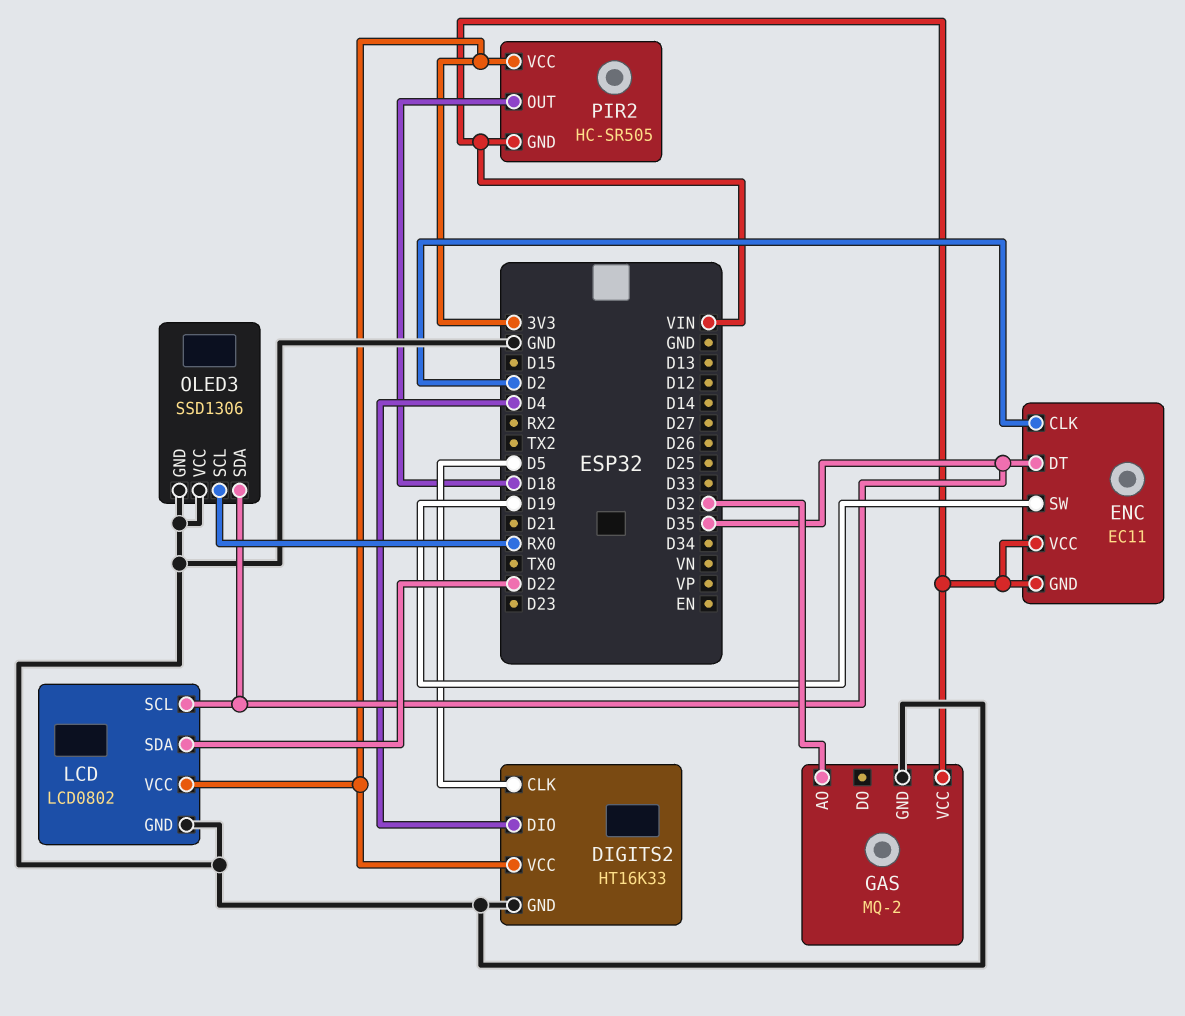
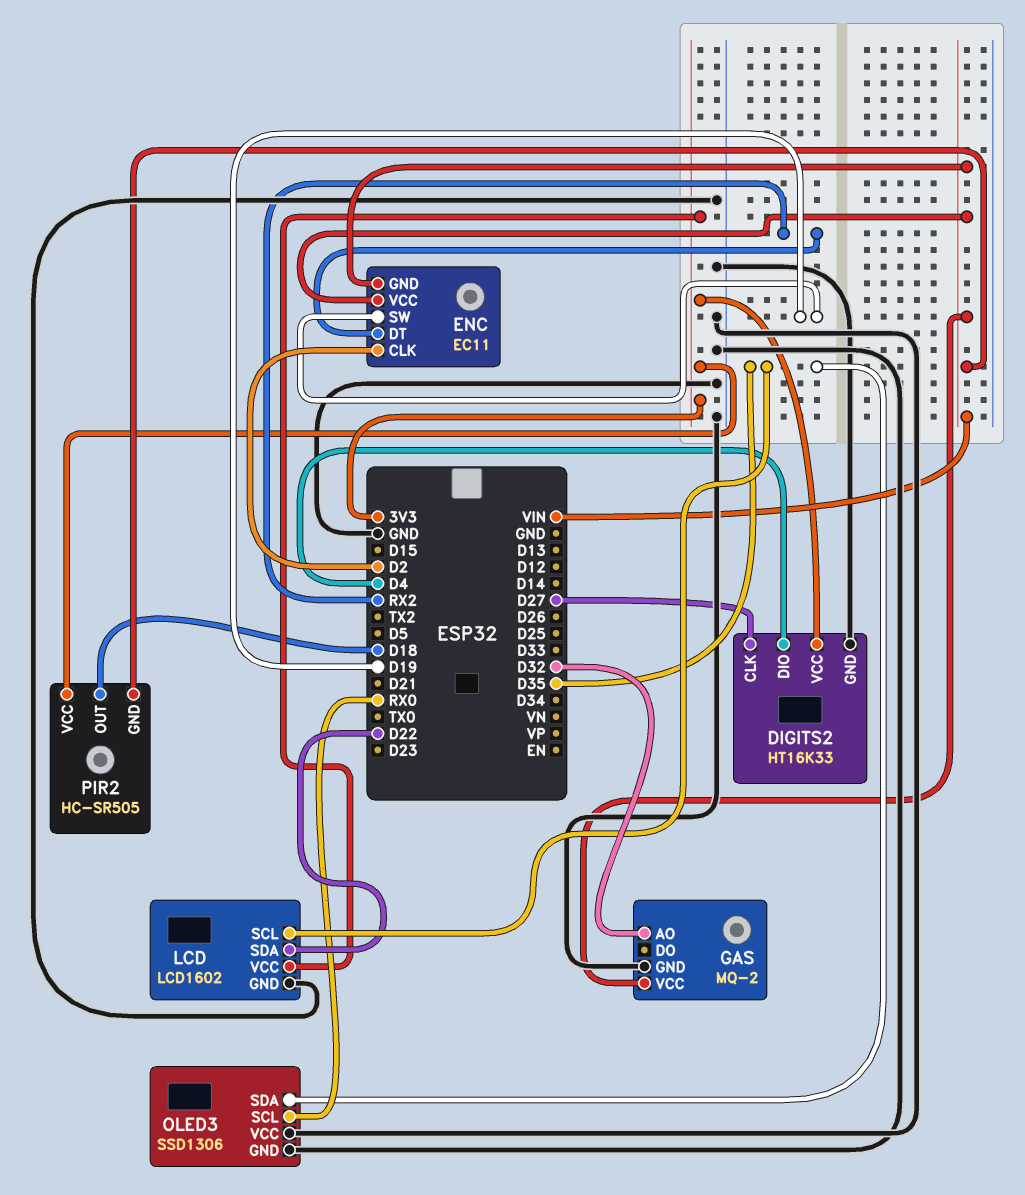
DIGITS2 pin CLK: D5 -> D27
ENC pin DT: D35 -> RX2
LCD: LCD0802 -> LCD1602

